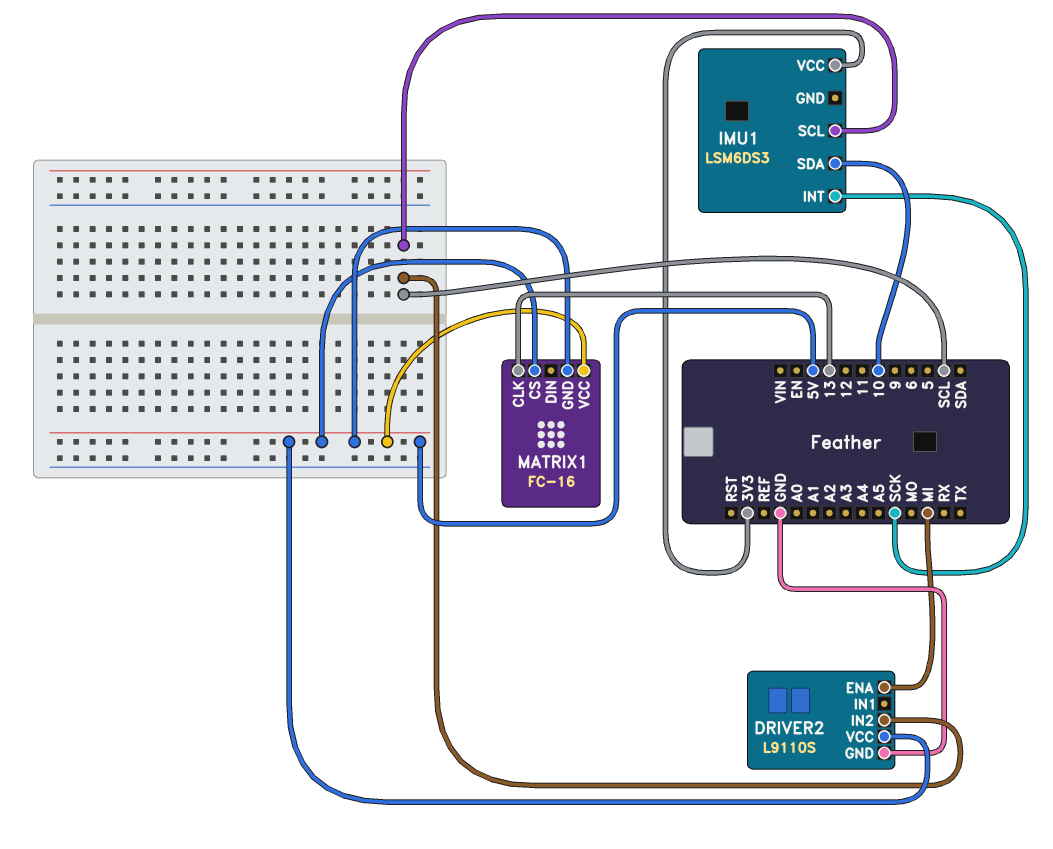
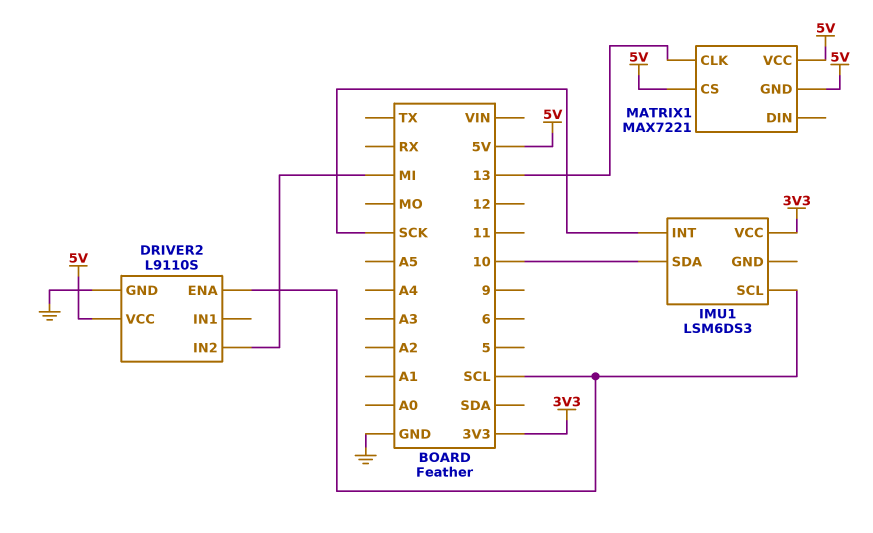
DRIVER2 pin ENA: MI -> SCL
DRIVER2 pin IN2: SCL -> MI
MATRIX1: FC-16 -> MAX7221

